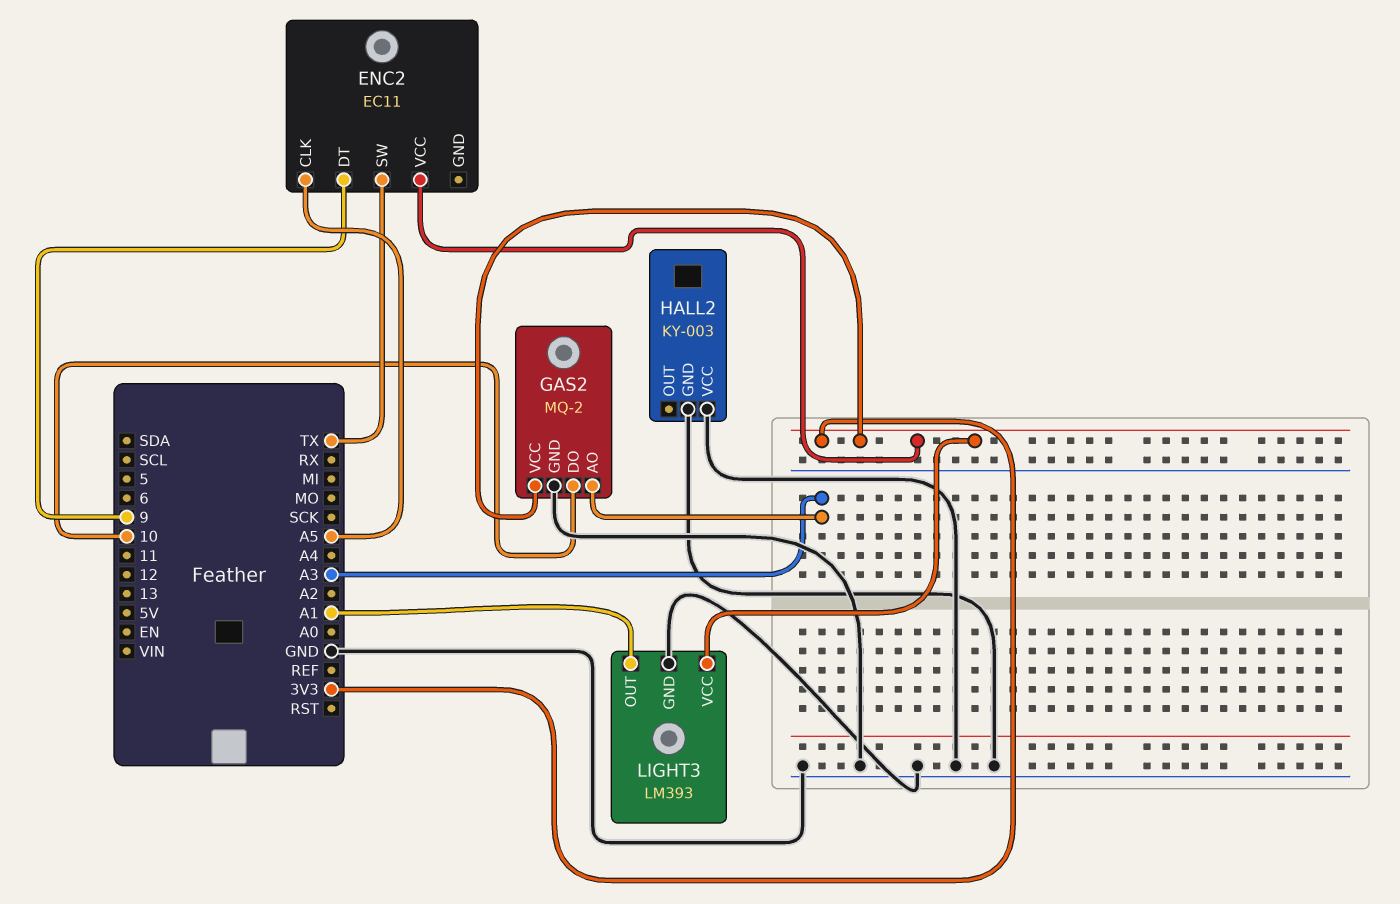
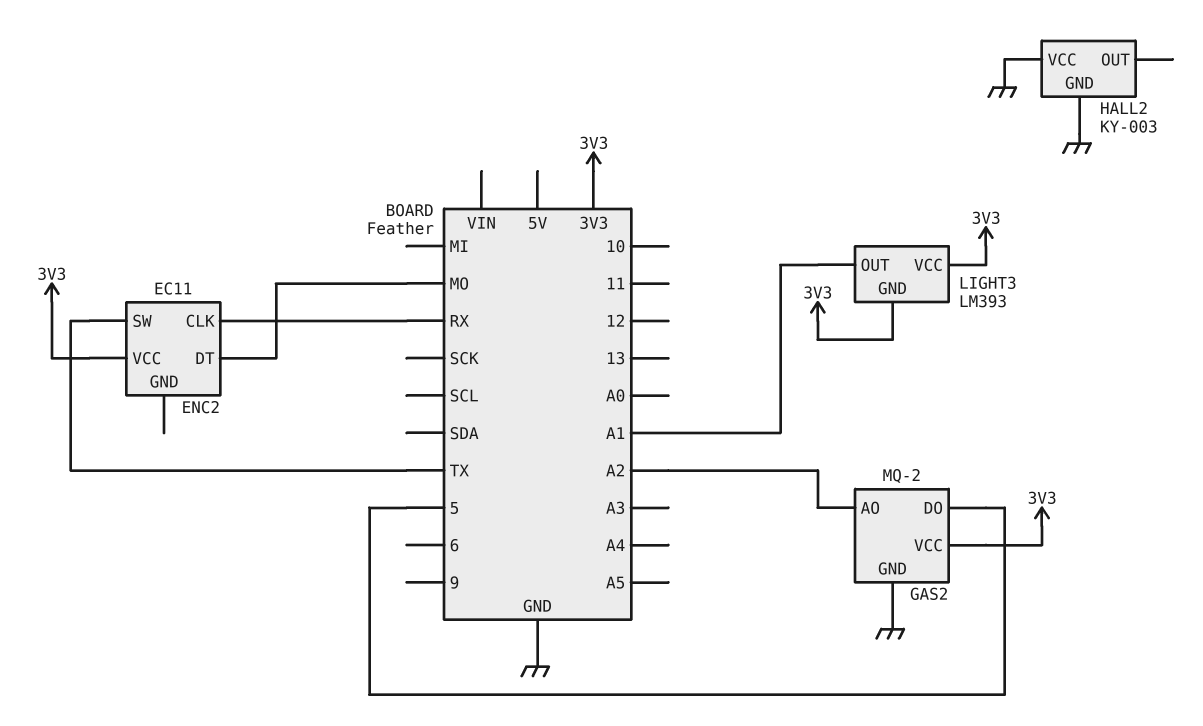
ENC2 pin CLK: A5 -> RX
ENC2 pin DT: 9 -> MO
GAS2 pin AO: A3 -> A2
GAS2 pin DO: 10 -> 5
LIGHT3 pin GND: GND -> 3V3

